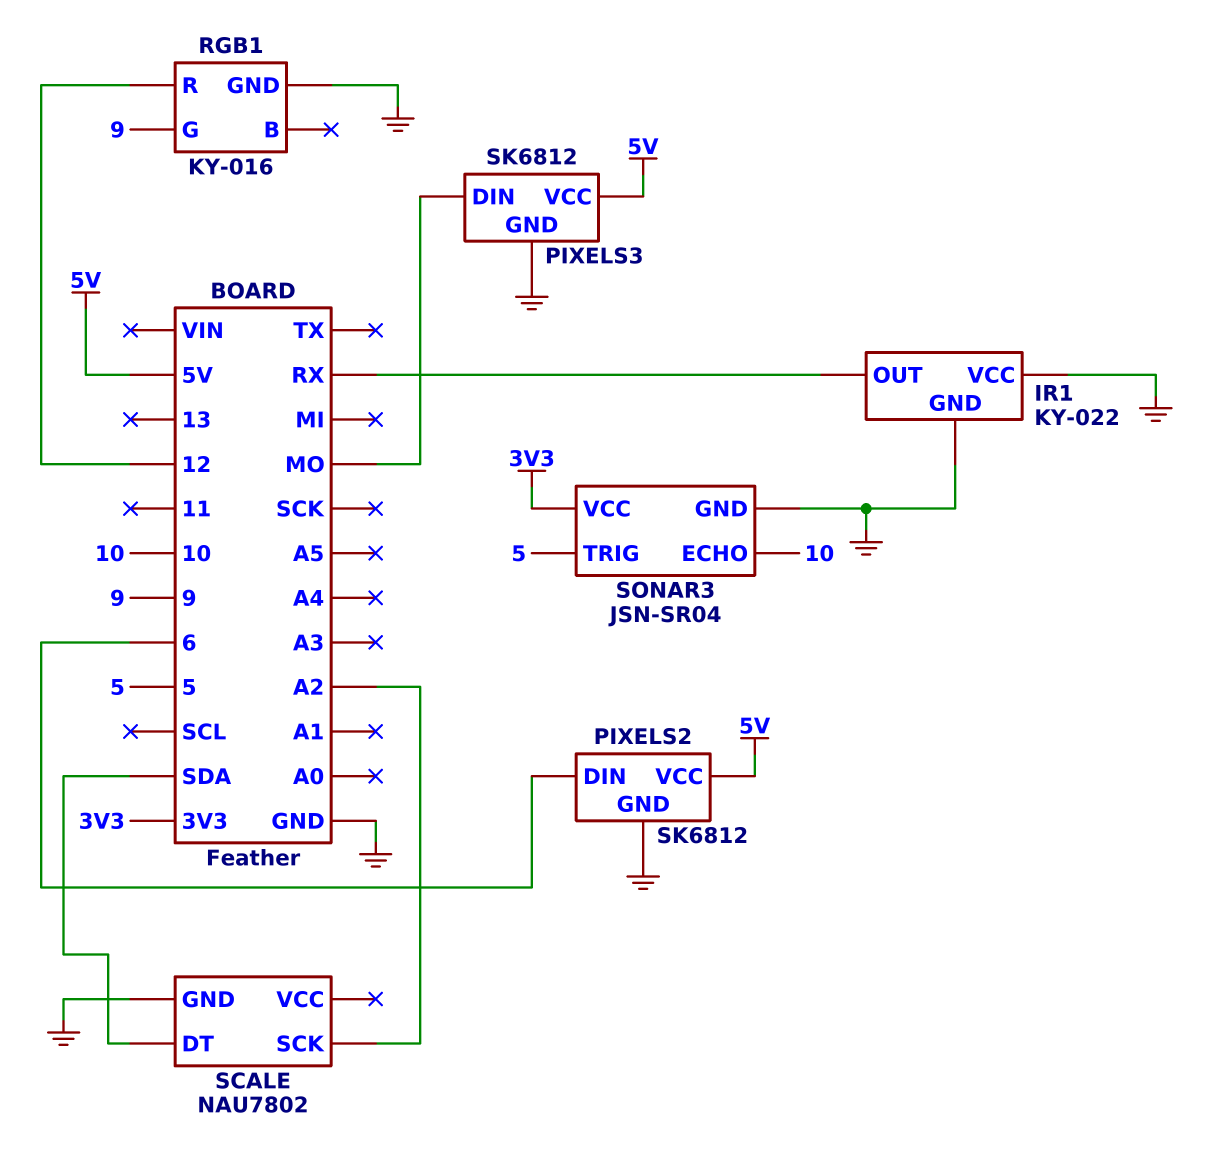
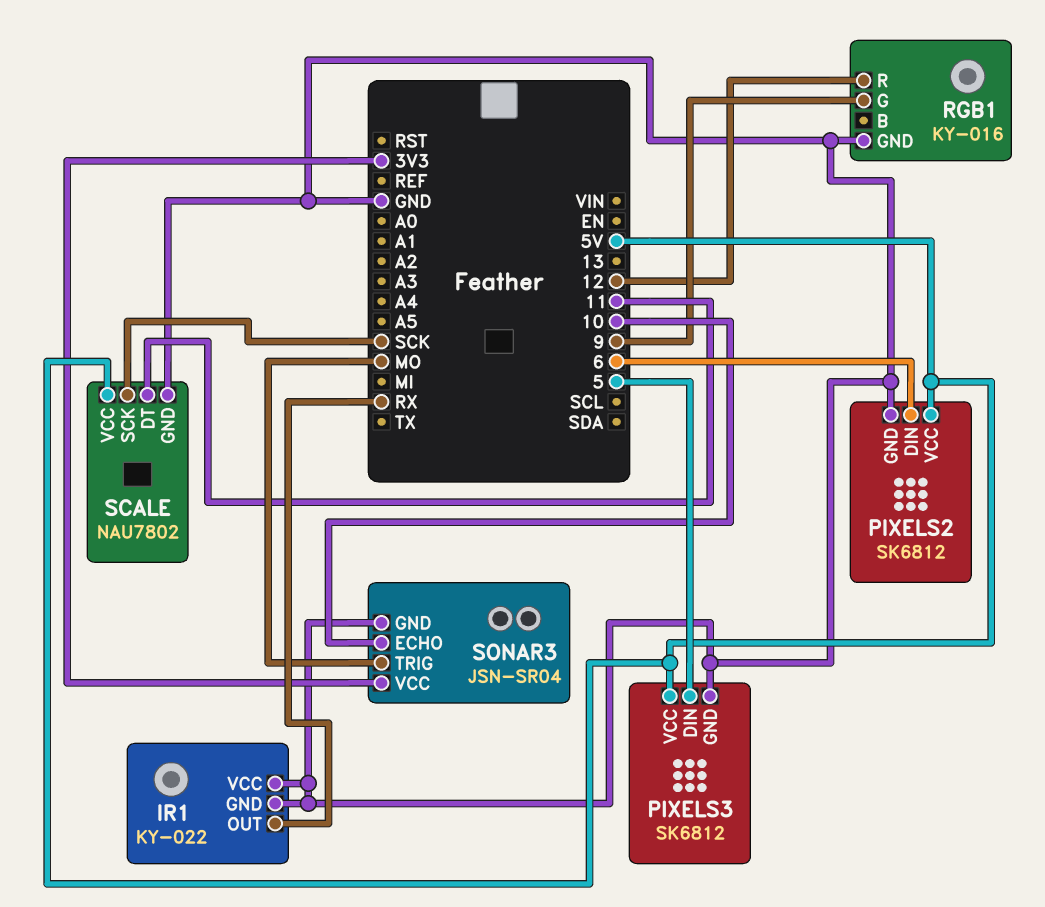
PIXELS3 pin DIN: MO -> 5
SCALE pin DT: SDA -> 11
SCALE pin SCK: A2 -> SCK
SCALE pin VCC: none -> 5V
SONAR3 pin TRIG: 5 -> MO

